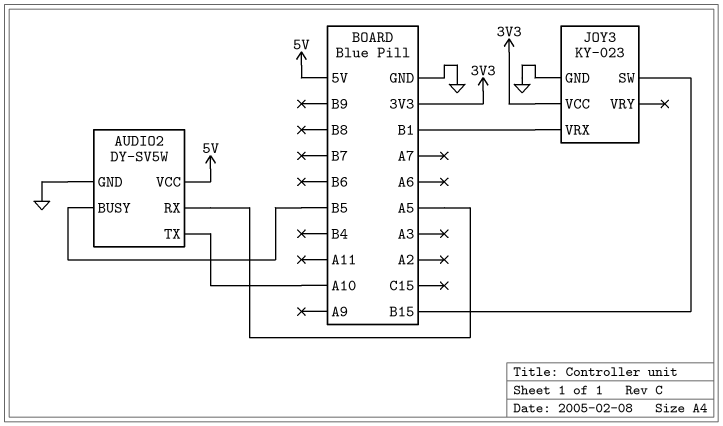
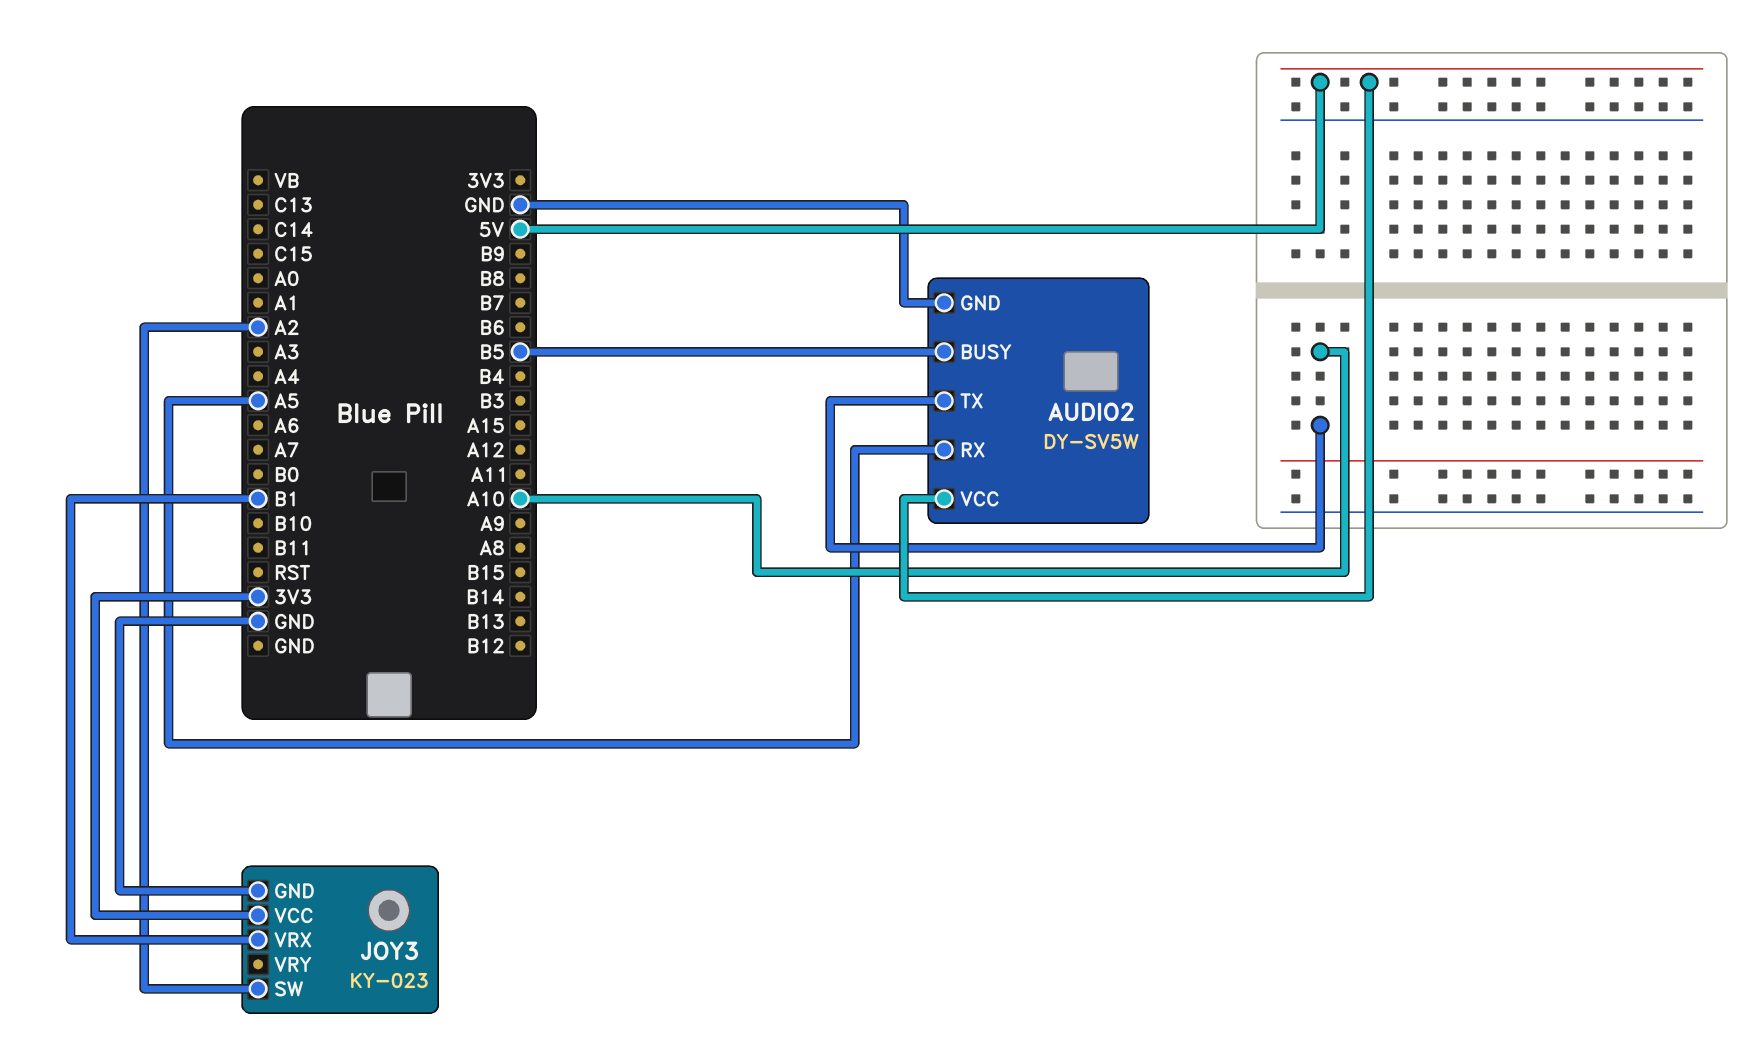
JOY3 pin SW: B15 -> A2

